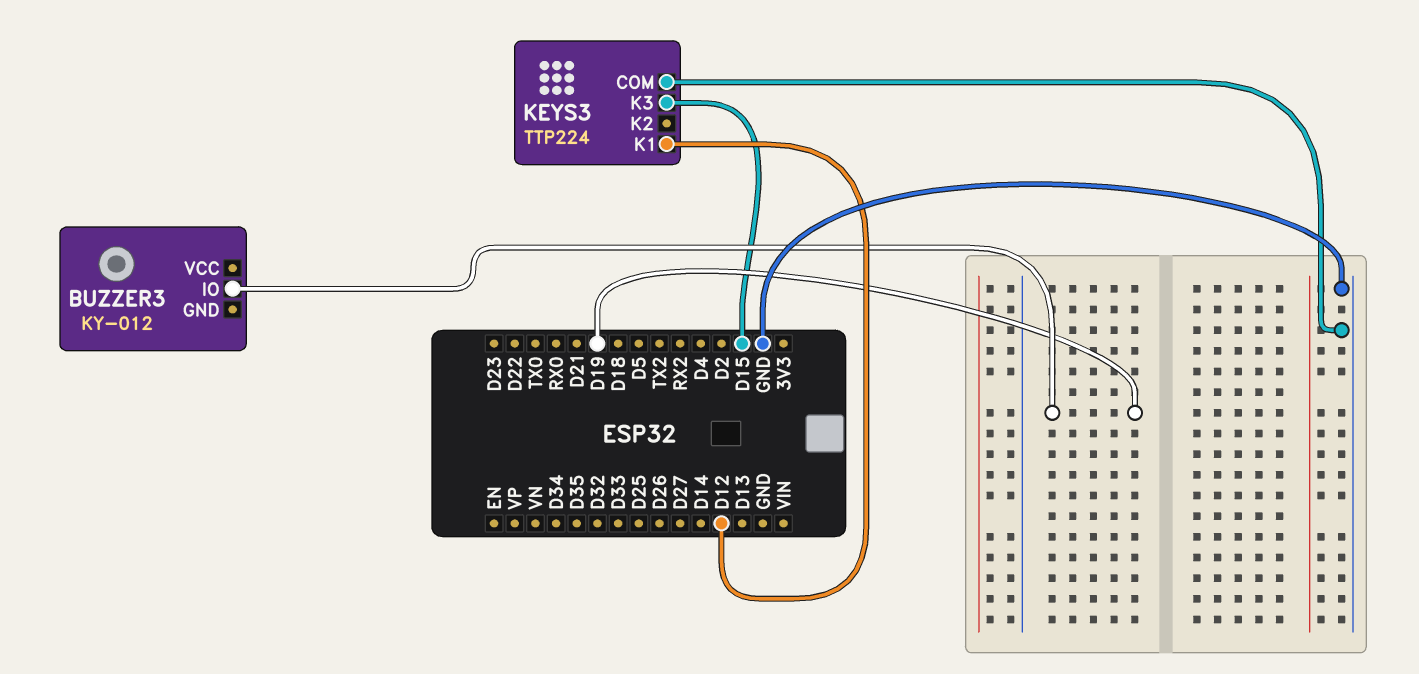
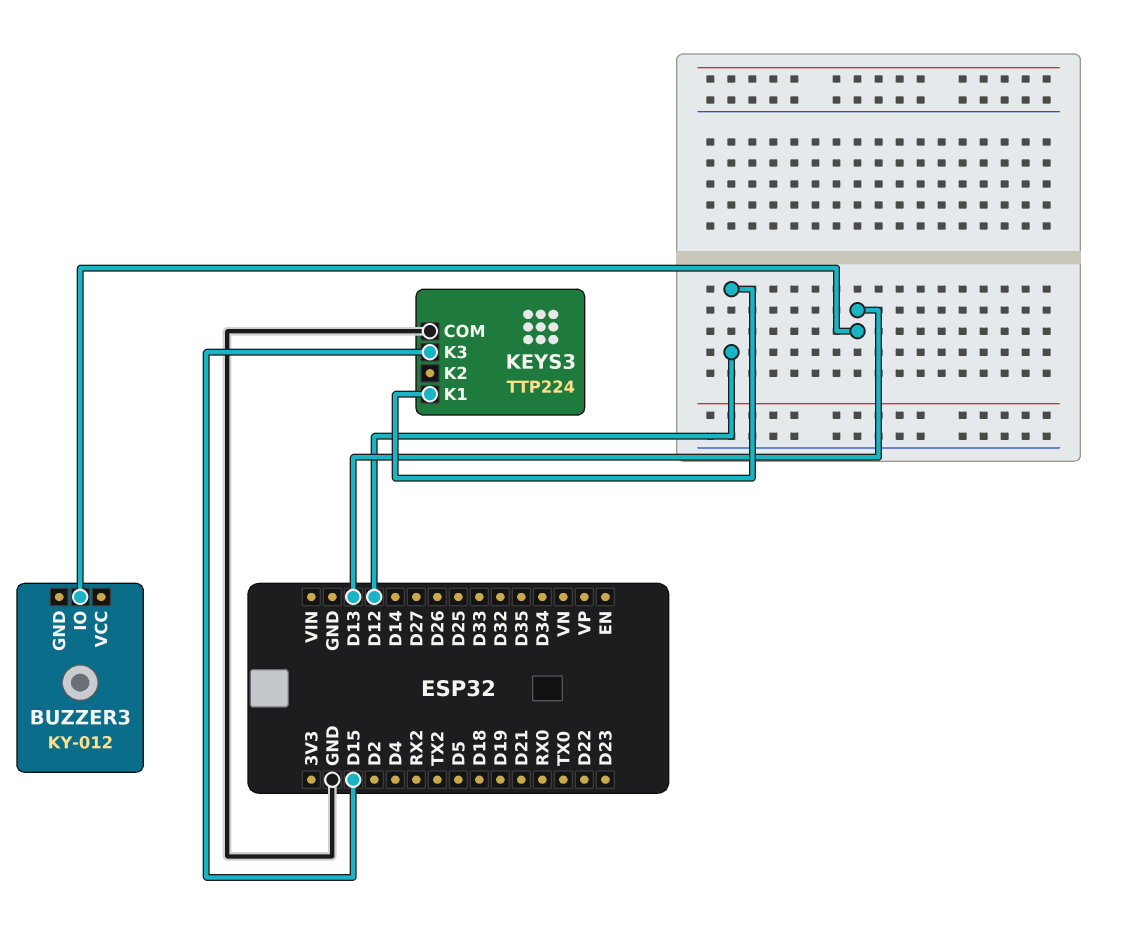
BUZZER3 pin IO: D19 -> D13

